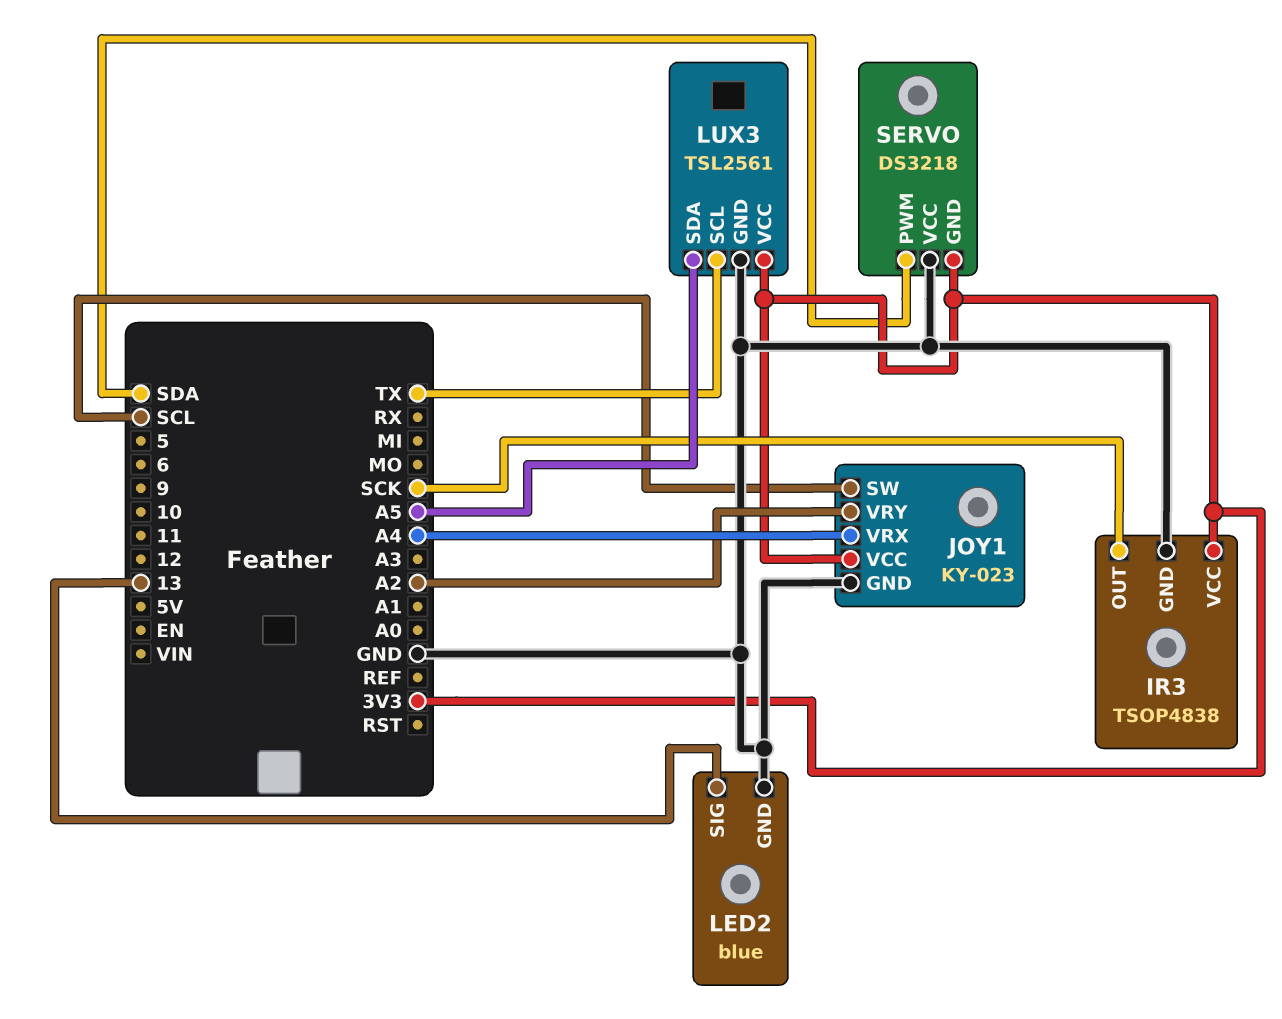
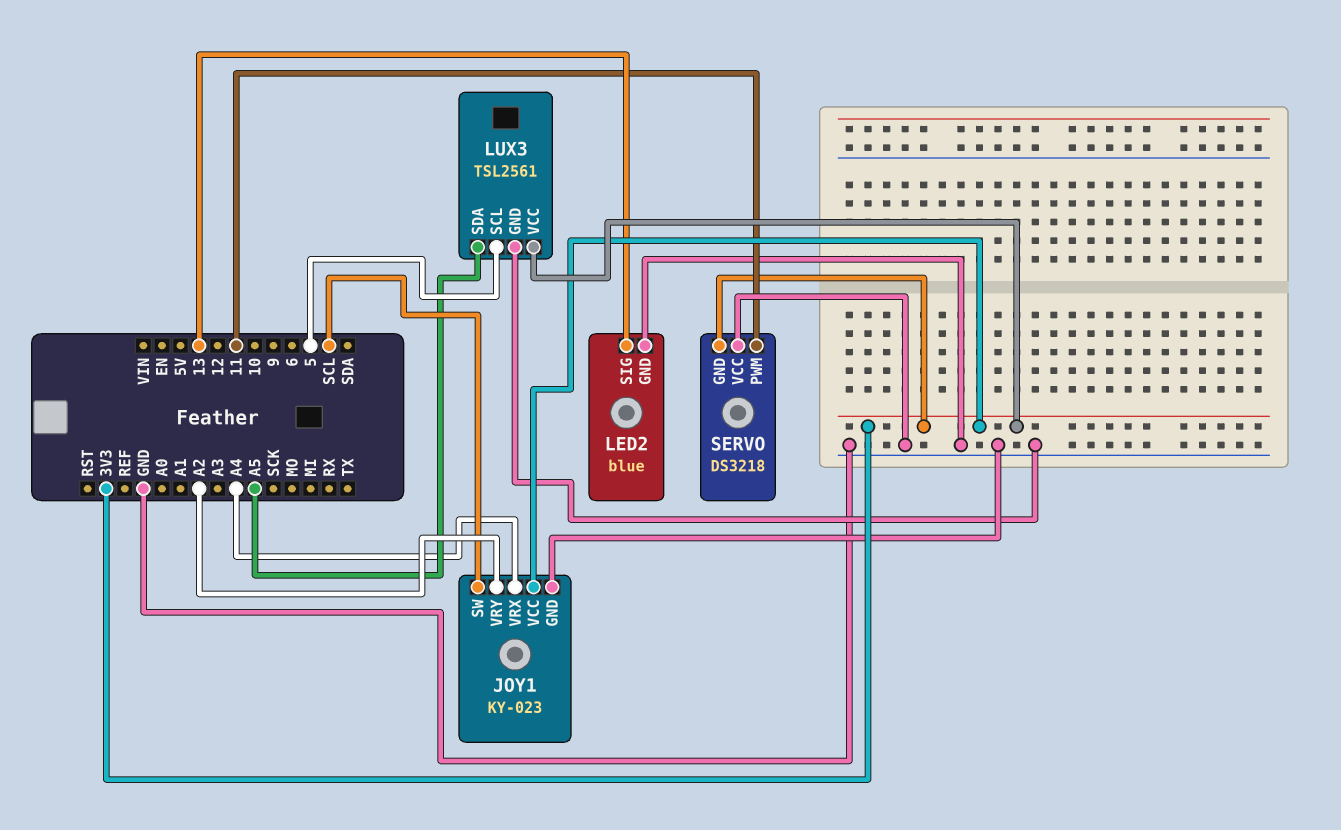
IR3: TSOP4838 -> none
IR3 pin GND: GND -> none
IR3 pin OUT: SCK -> none
IR3 pin VCC: 3V3 -> none
LUX3 pin SCL: TX -> 5
SERVO pin PWM: SDA -> 11

